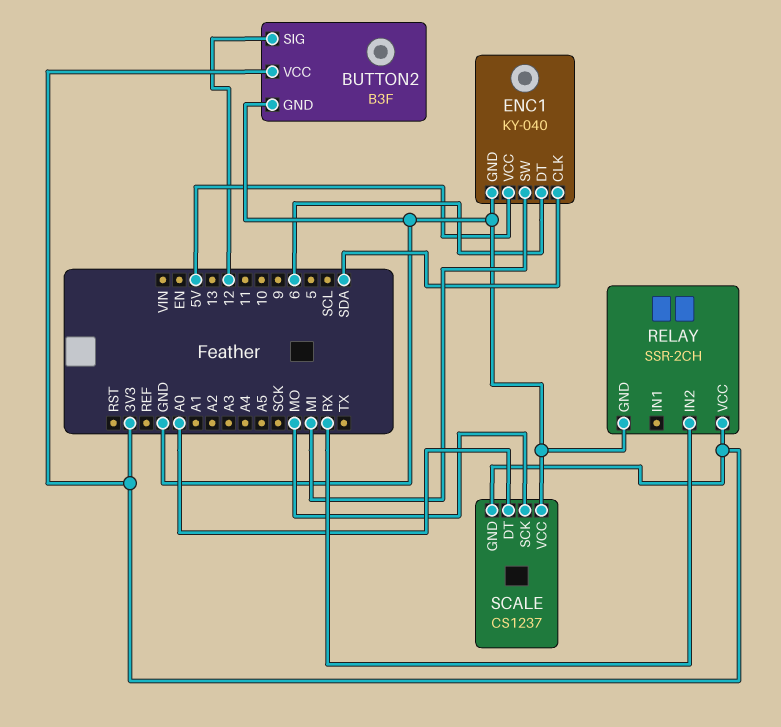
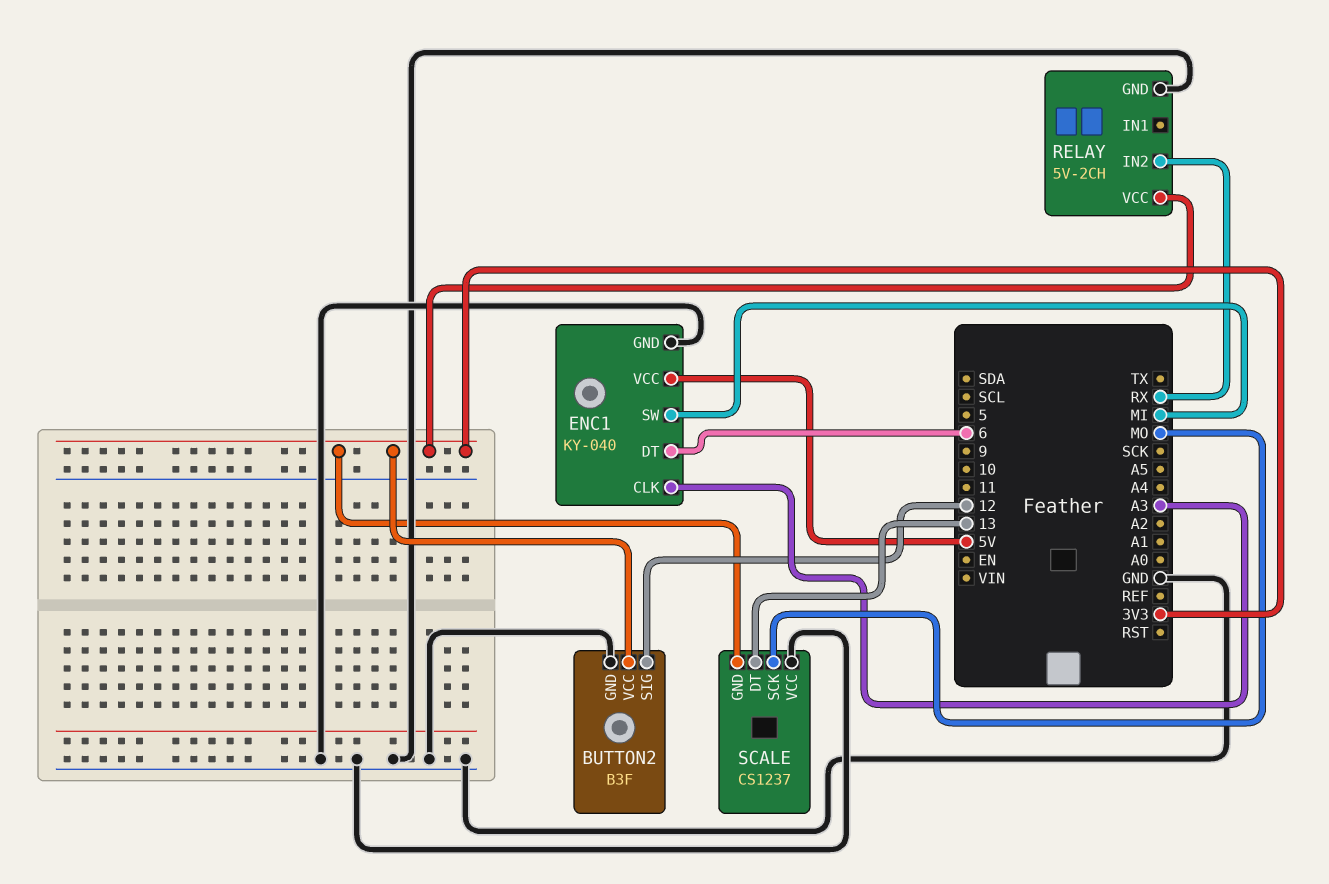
ENC1 pin CLK: SDA -> A3
RELAY: SSR-2CH -> 5V-2CH
SCALE pin DT: A0 -> 13

